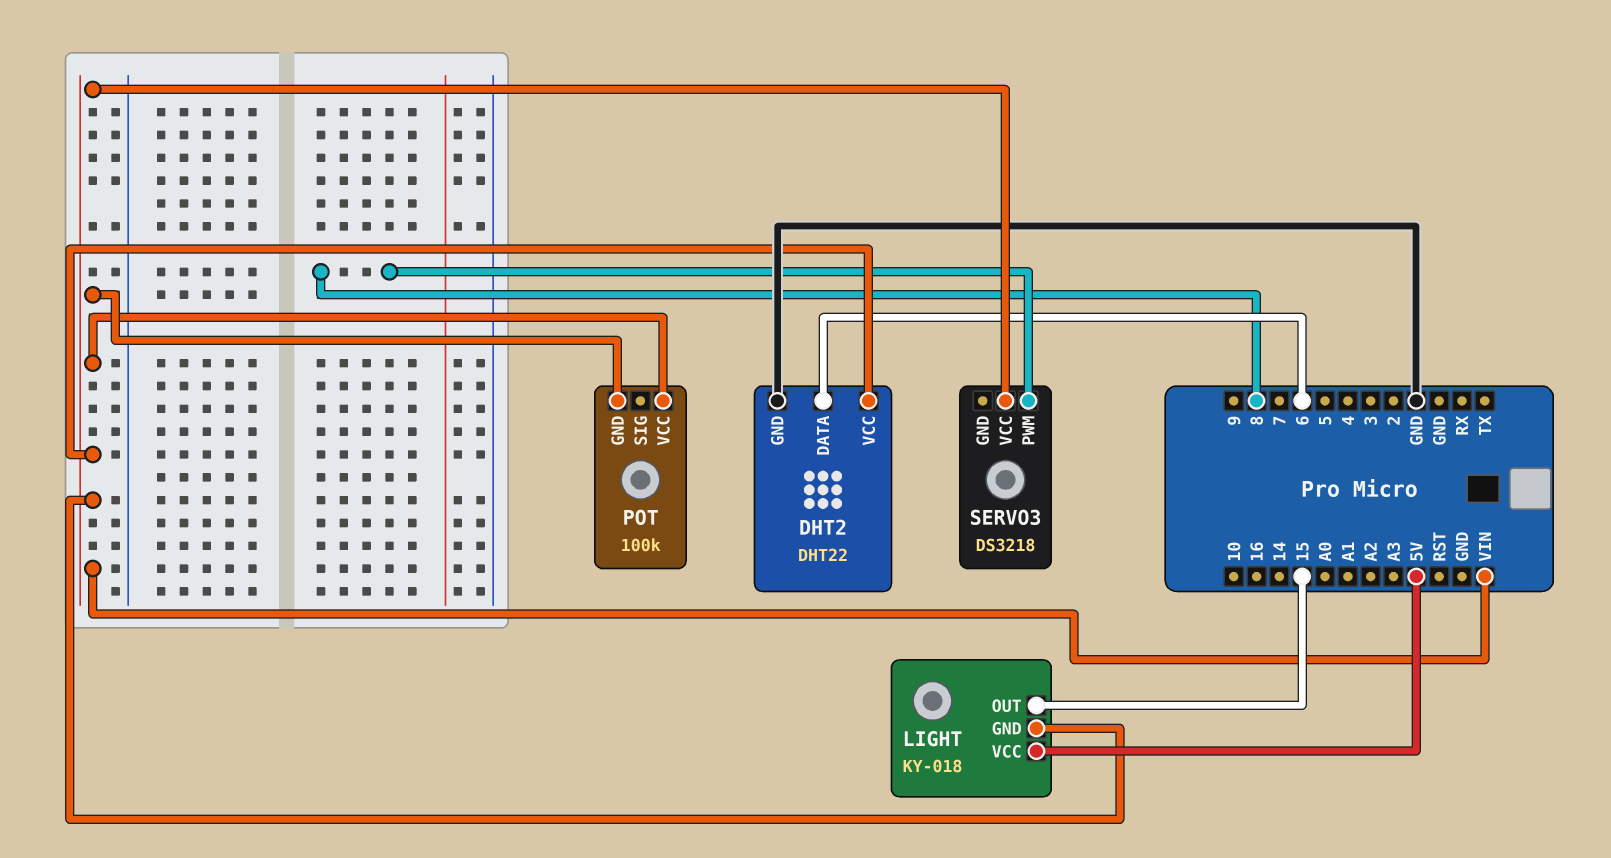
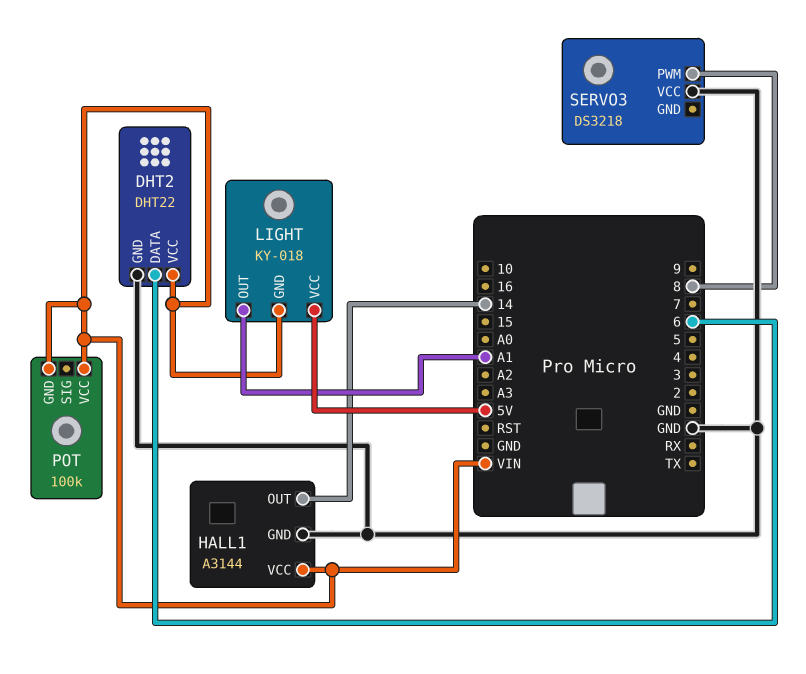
HALL1: none -> A3144
HALL1 pin GND: none -> GND
HALL1 pin OUT: none -> 14
HALL1 pin VCC: none -> VIN
LIGHT pin OUT: 15 -> A1
SERVO3 pin VCC: VIN -> GND

